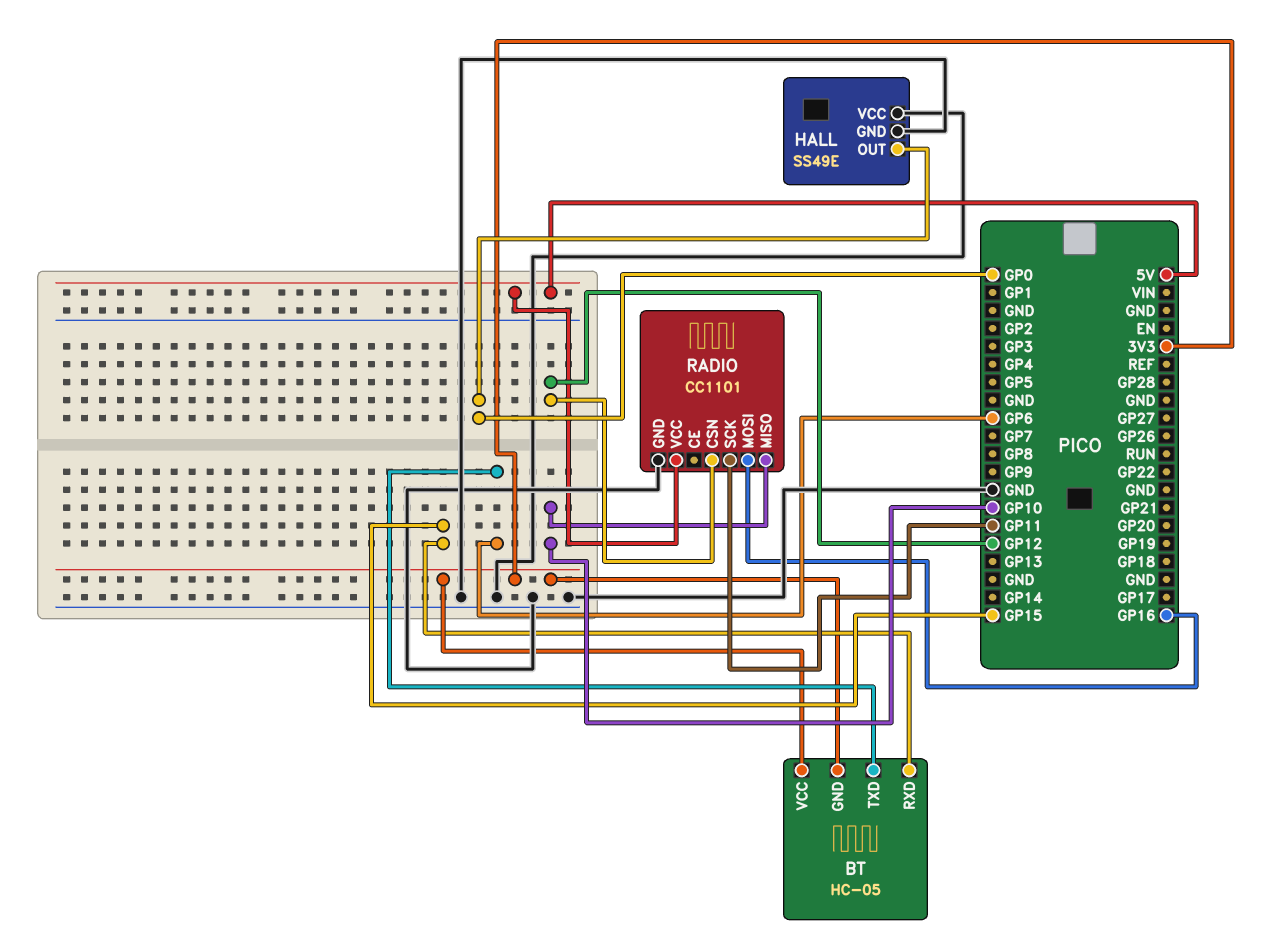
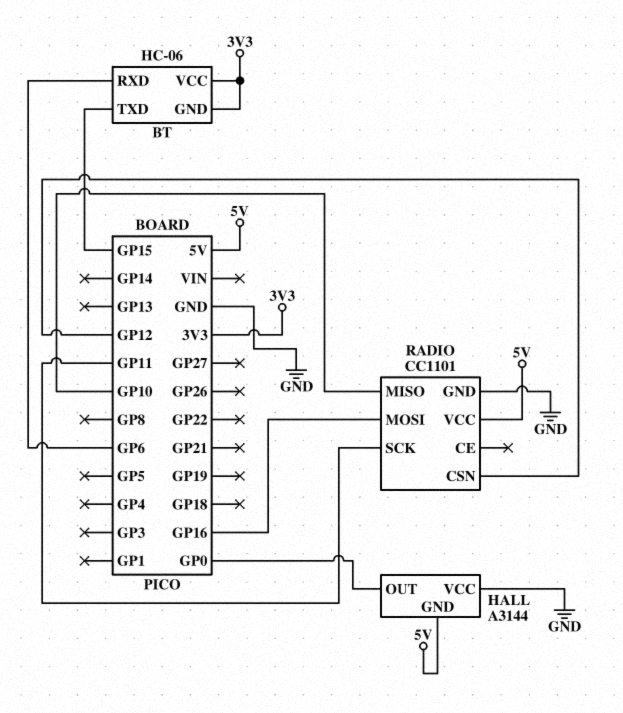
BT: HC-05 -> HC-06
BT pin RXD: GP15 -> GP6
BT pin TXD: GP6 -> GP15
HALL: SS49E -> A3144
HALL pin GND: GND -> 5V

